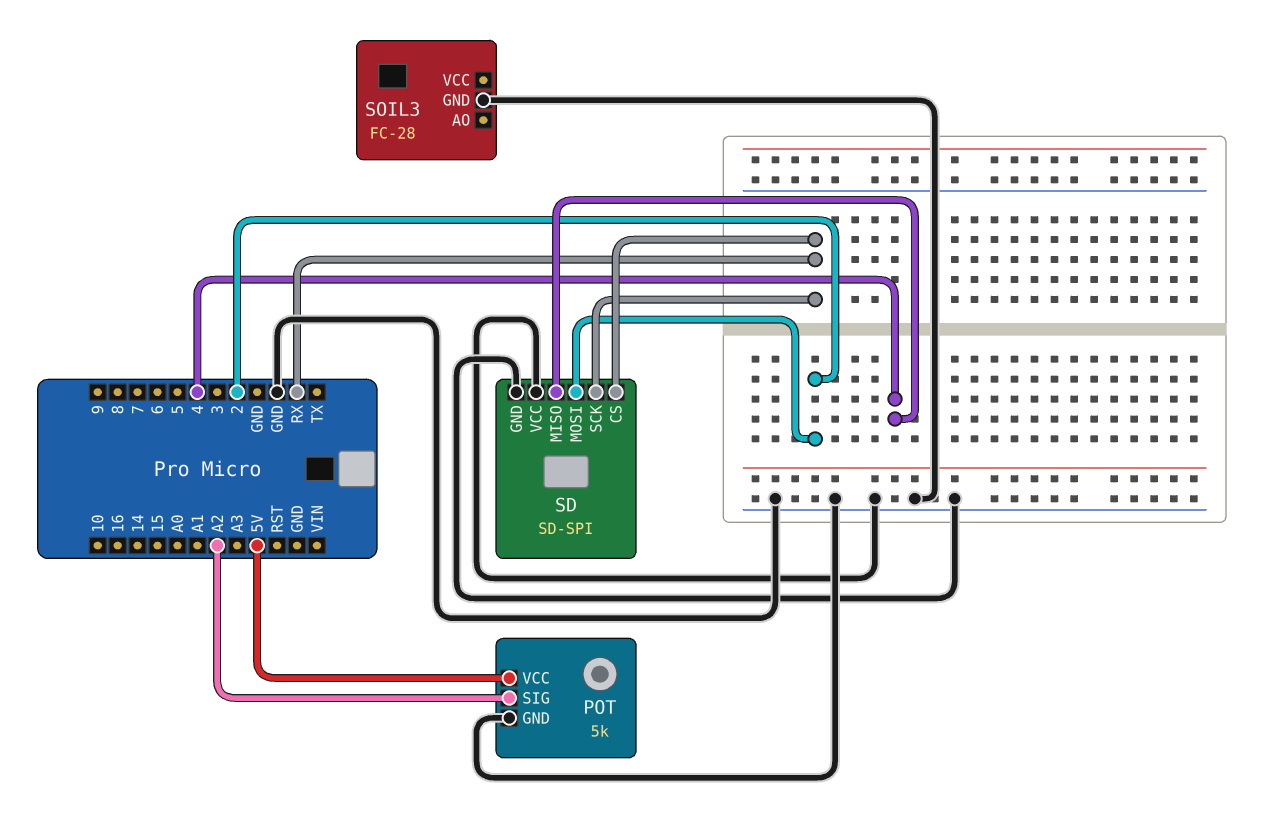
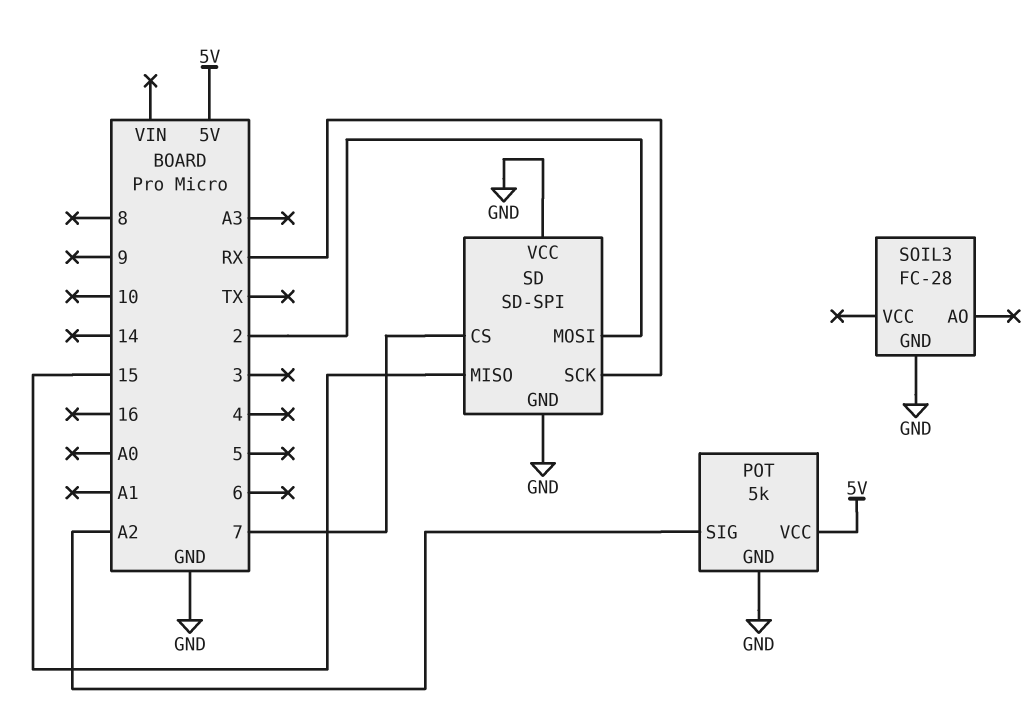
SD pin CS: RX -> 7
SD pin MISO: 4 -> 15

